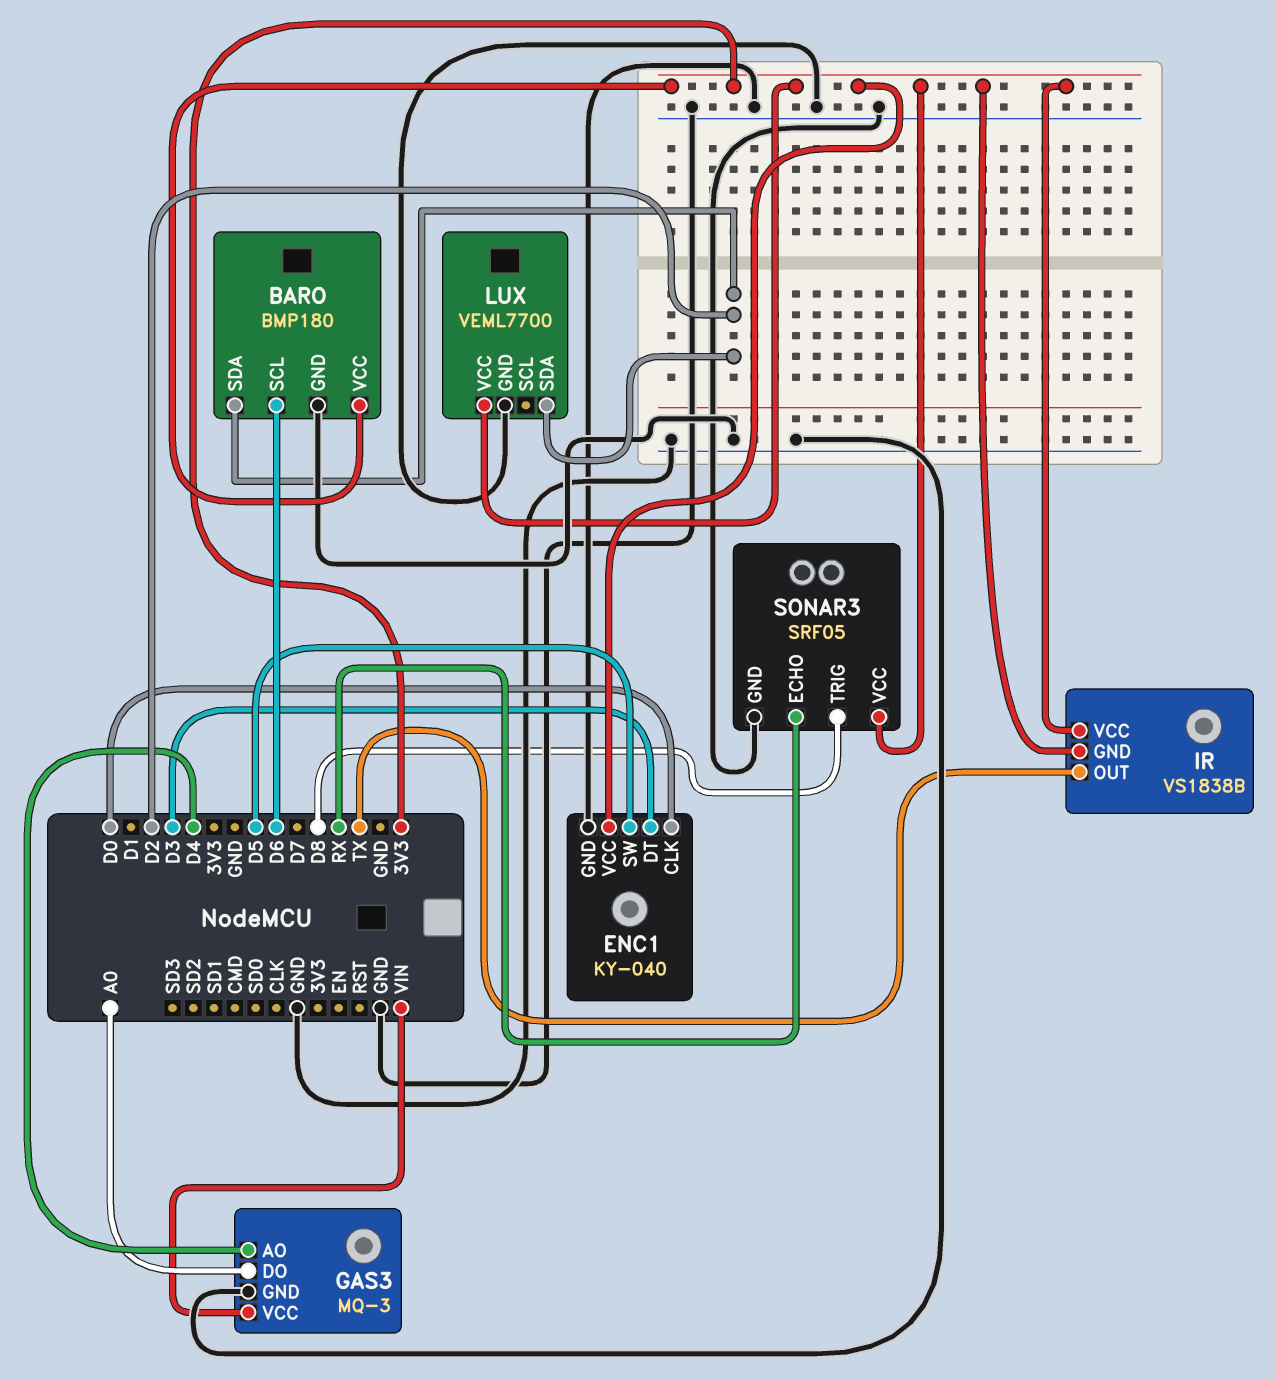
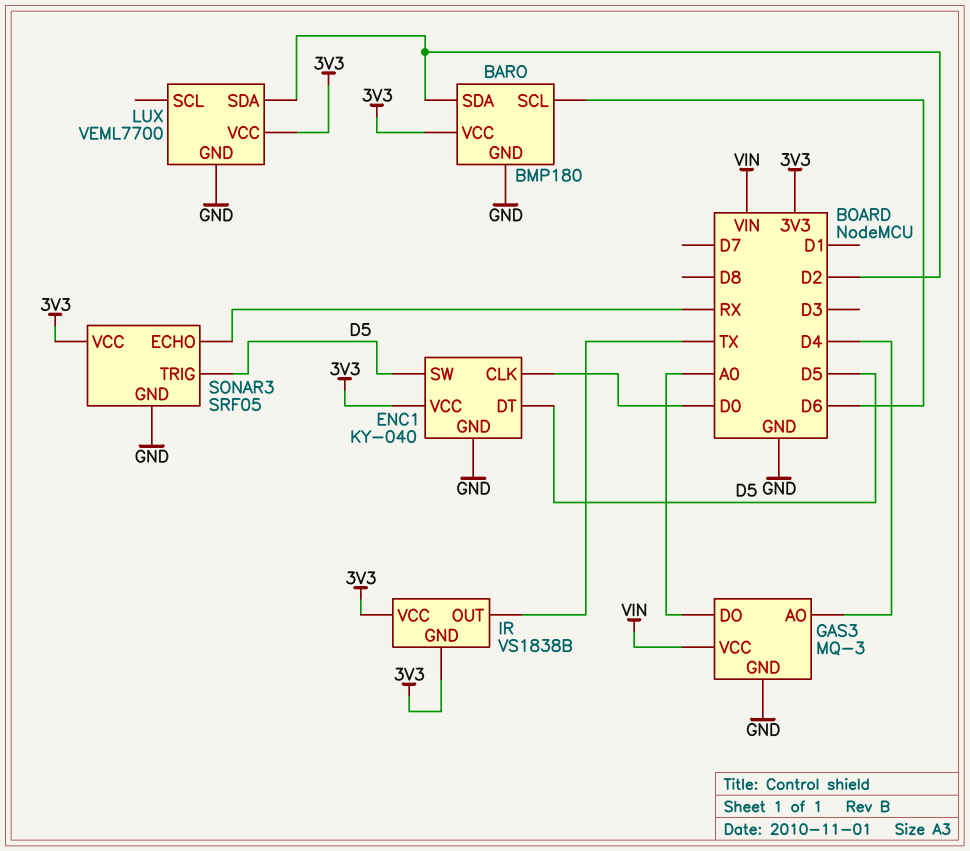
ENC1 pin DT: D3 -> D5
SONAR3 pin TRIG: D8 -> D5

